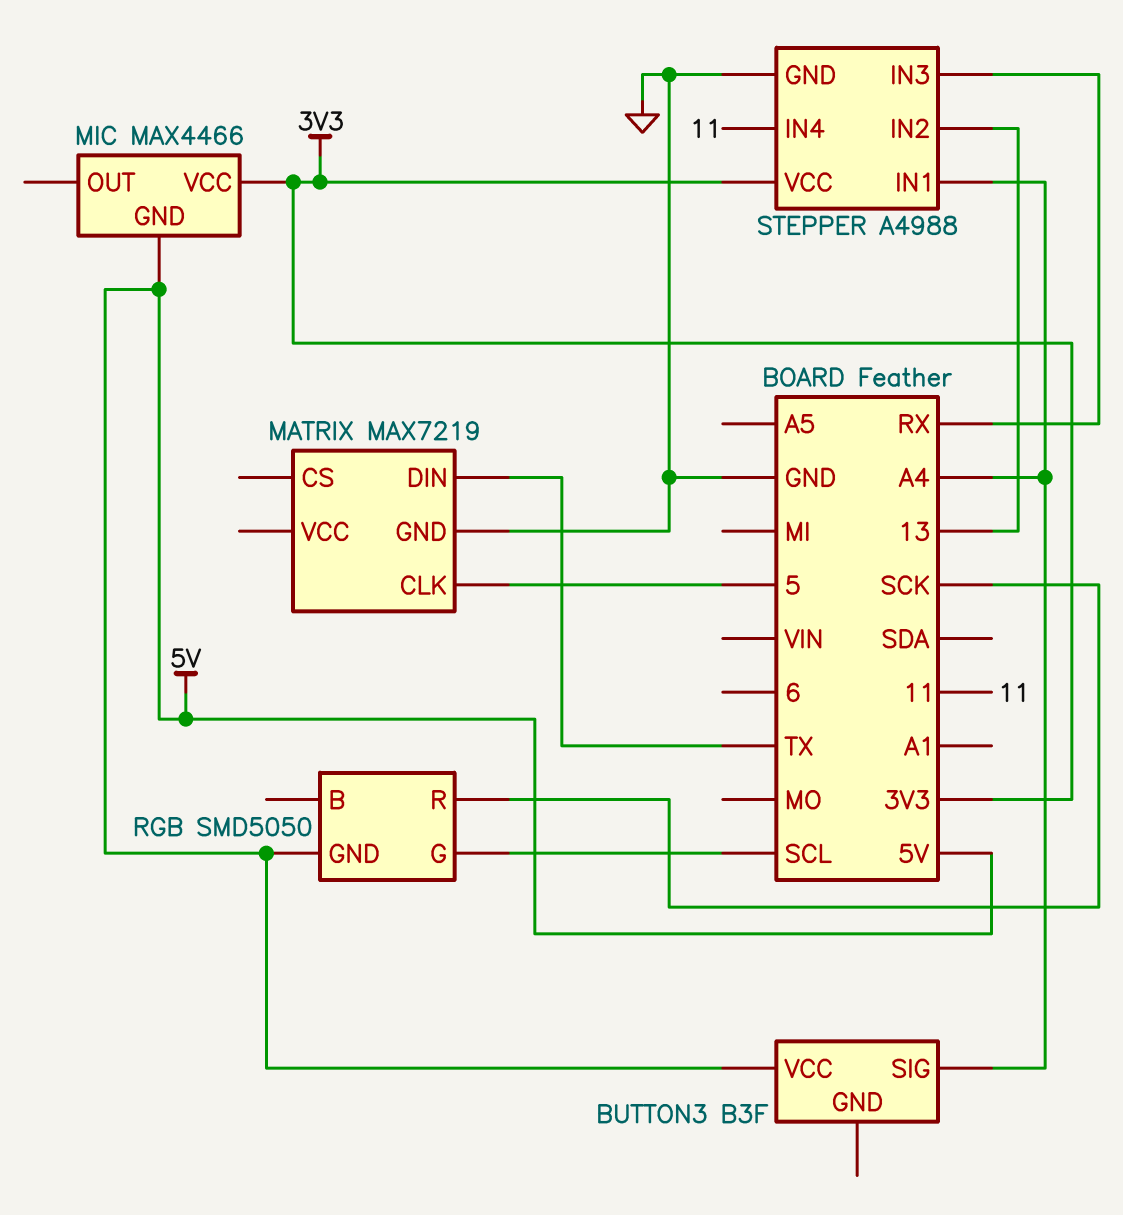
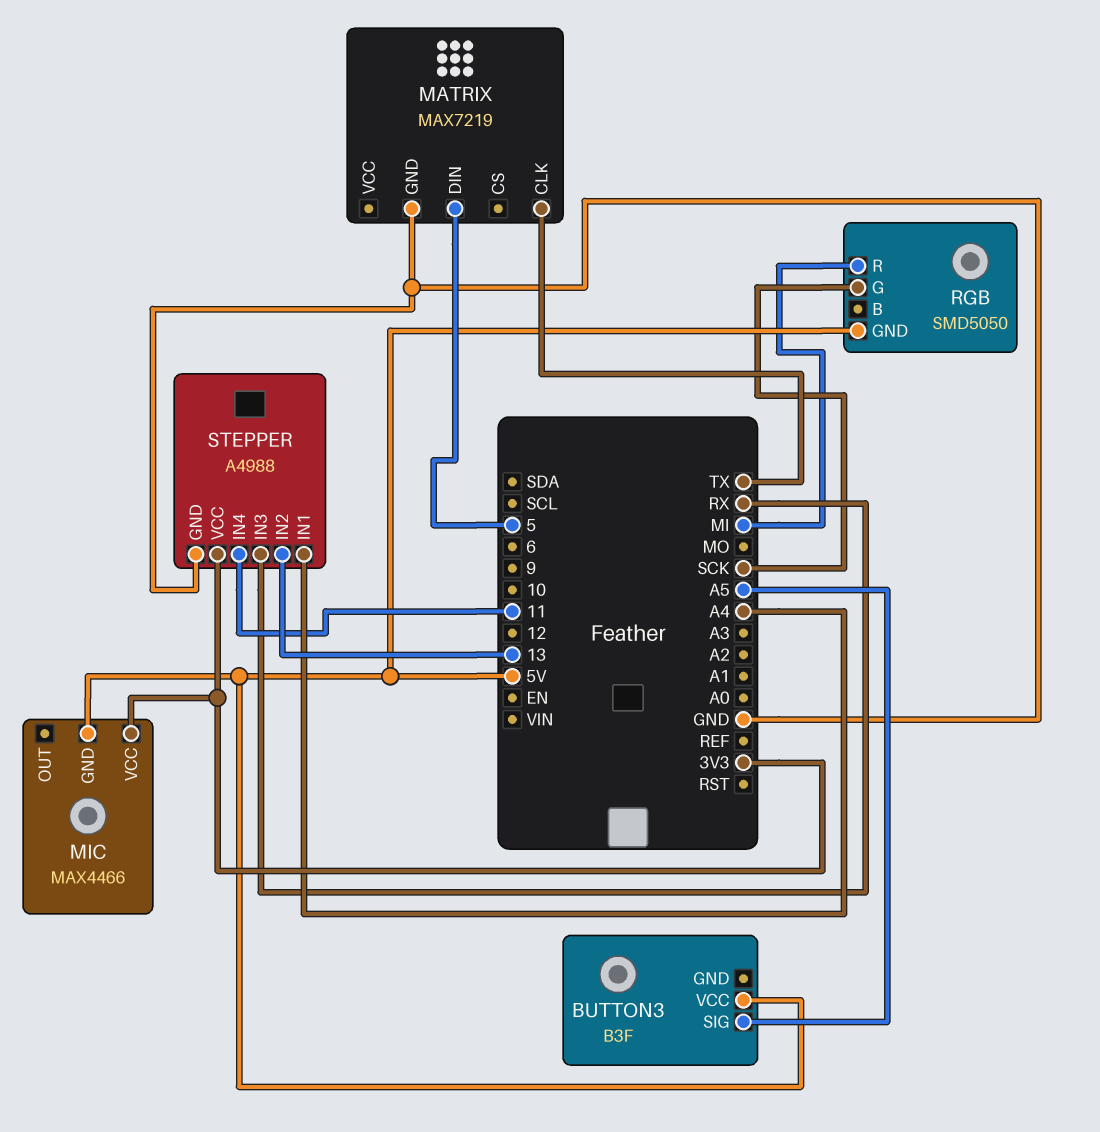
BUTTON3 pin SIG: A4 -> A5
MATRIX pin CLK: 5 -> TX
MATRIX pin DIN: TX -> 5
RGB pin G: SCL -> SCK
RGB pin R: SCK -> MI

